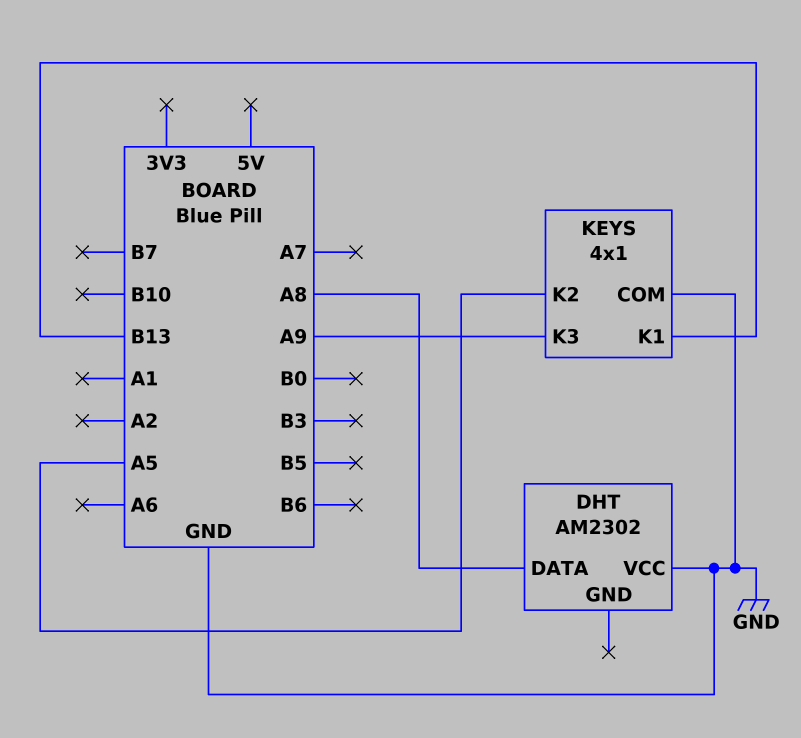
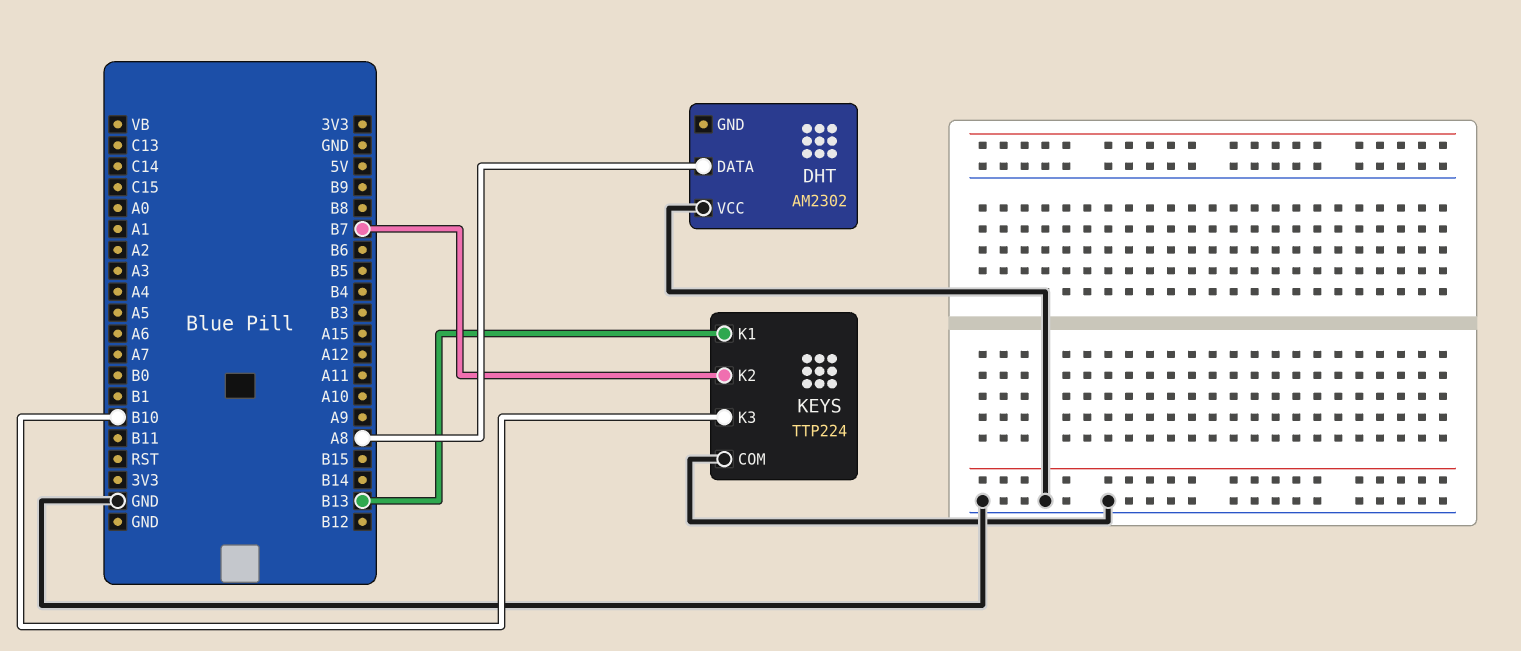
KEYS: 4x1 -> TTP224
KEYS pin K2: A5 -> B7
KEYS pin K3: A9 -> B10

